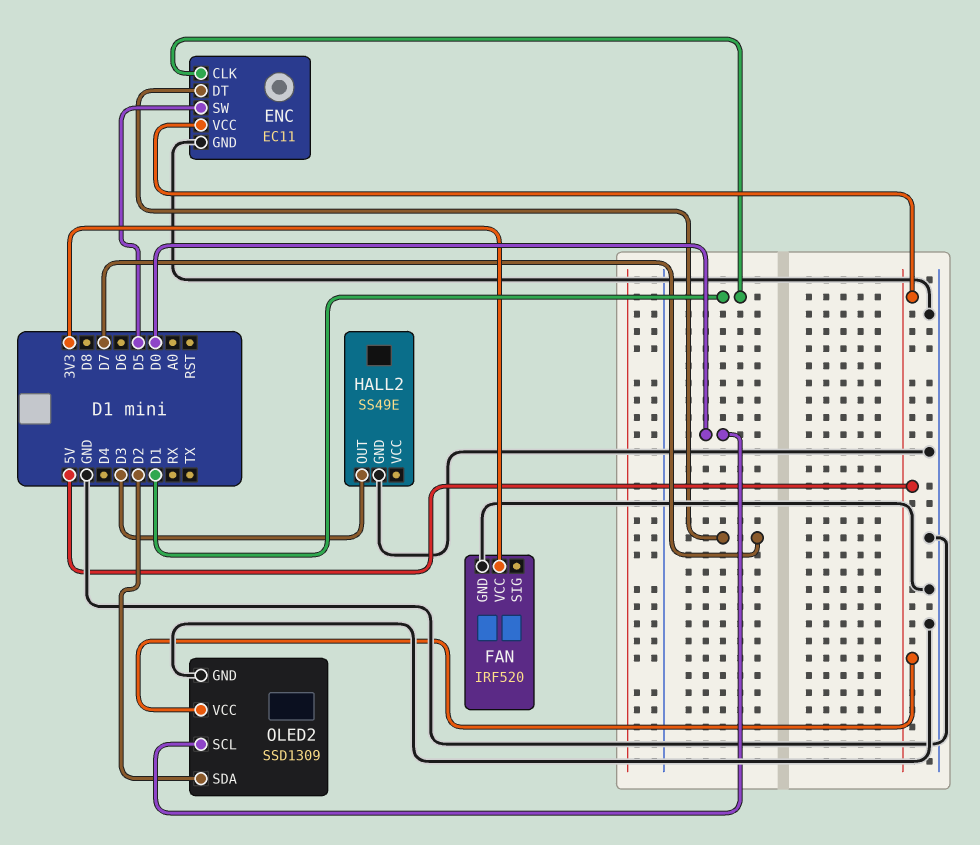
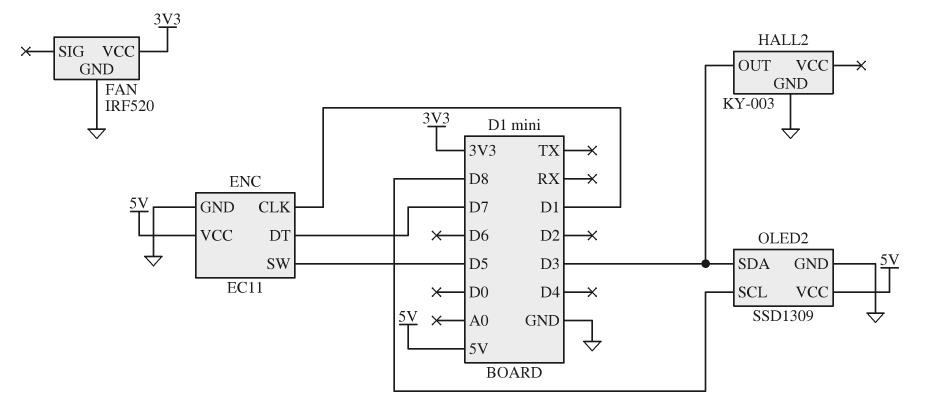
HALL2: SS49E -> KY-003
OLED2 pin SCL: D0 -> D8
OLED2 pin SDA: D2 -> D3

